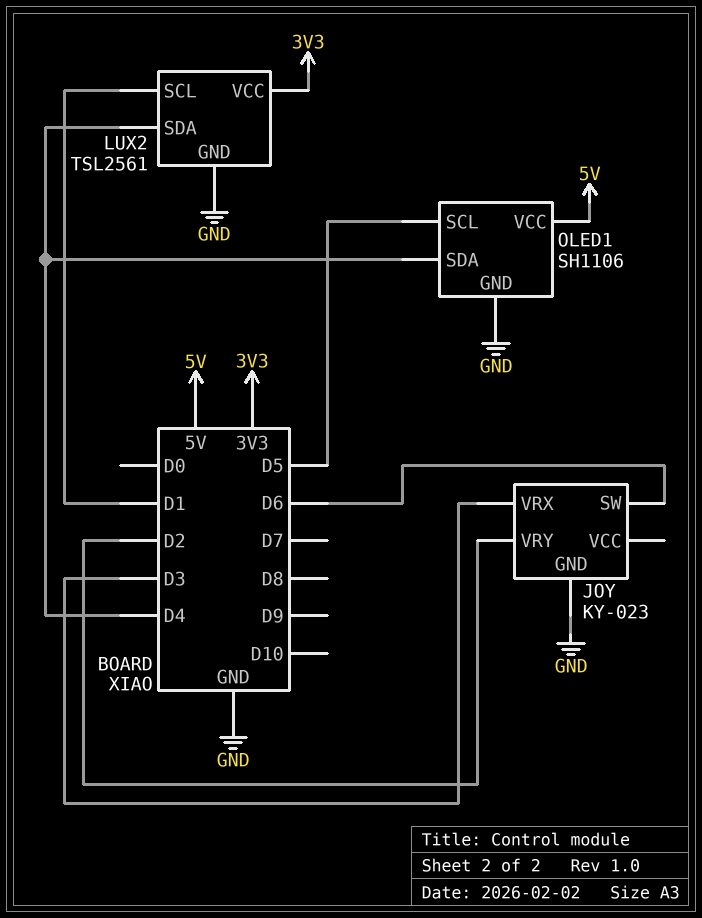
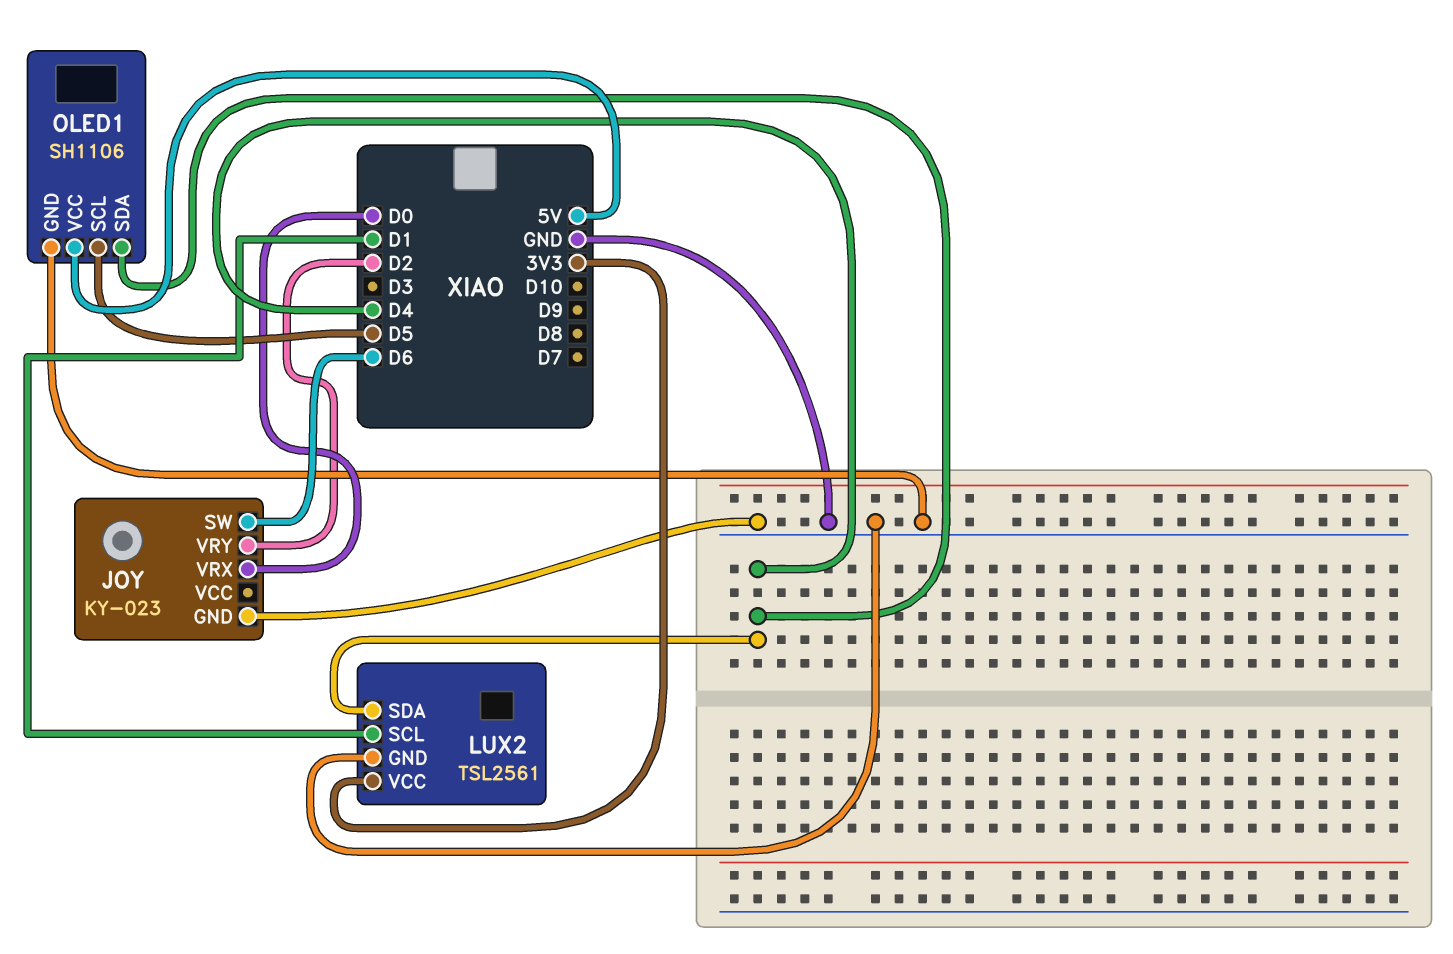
JOY pin VRX: D3 -> D0

